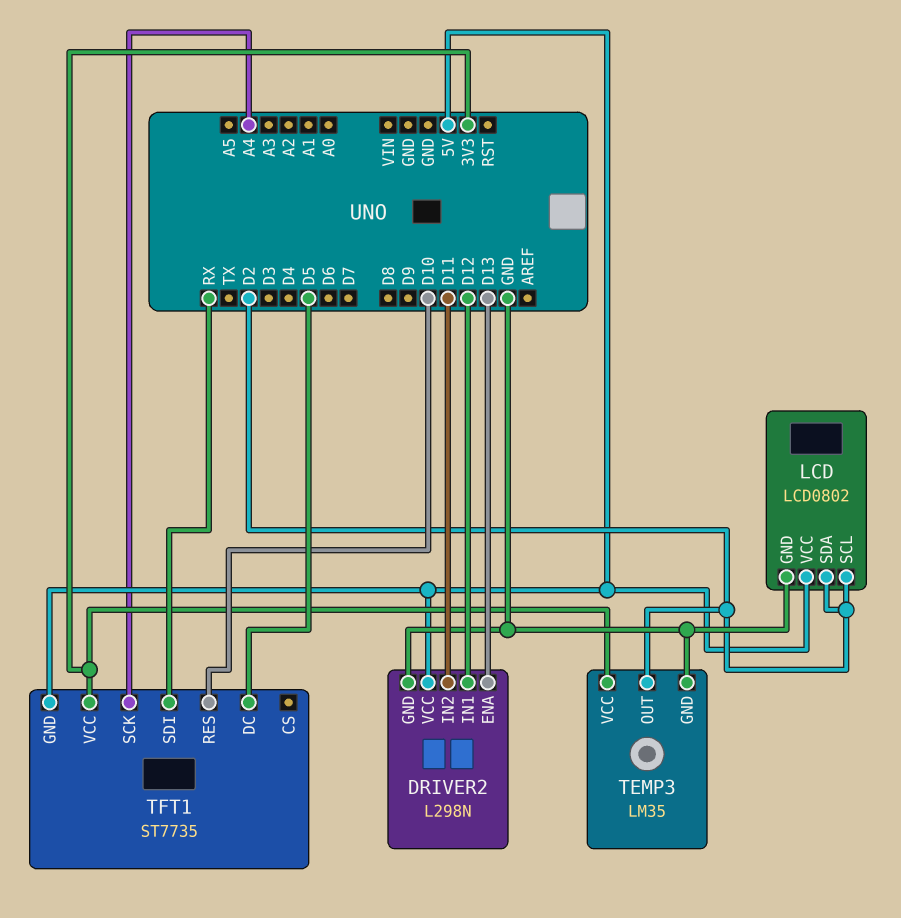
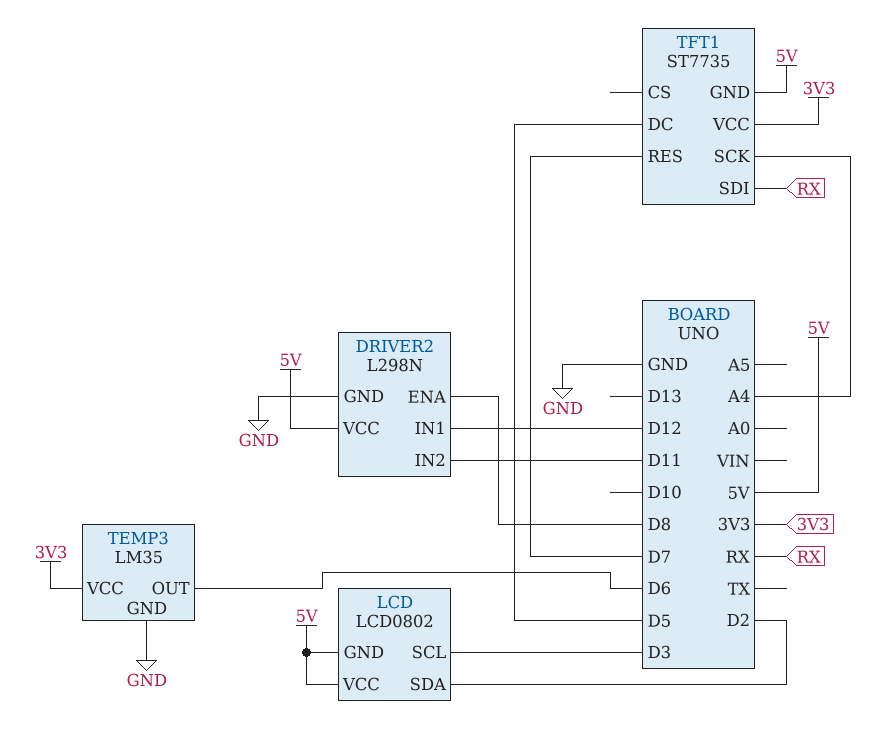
DRIVER2 pin ENA: D13 -> D8
LCD pin GND: GND -> 5V
LCD pin SCL: D2 -> D3
TEMP3 pin OUT: D2 -> D6
TFT1 pin RES: D10 -> D7

